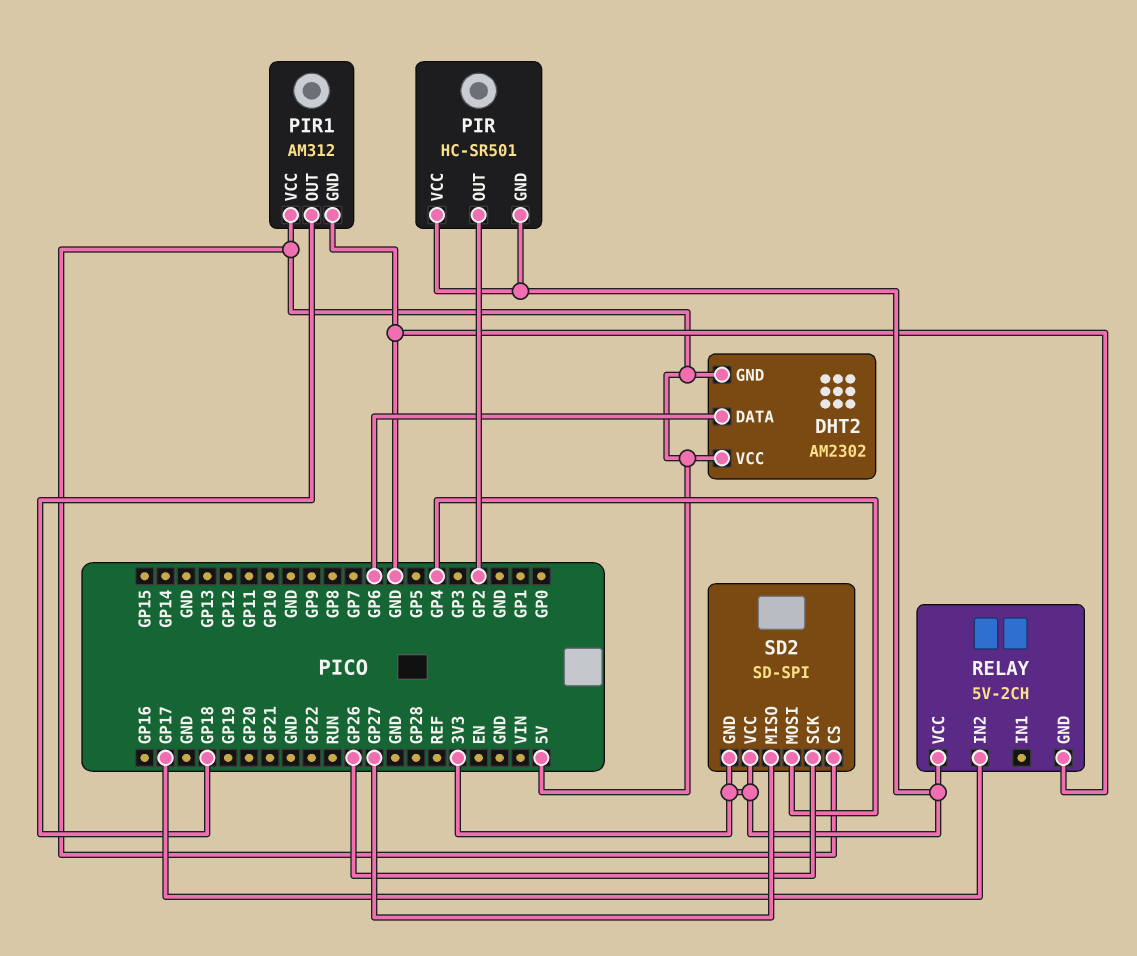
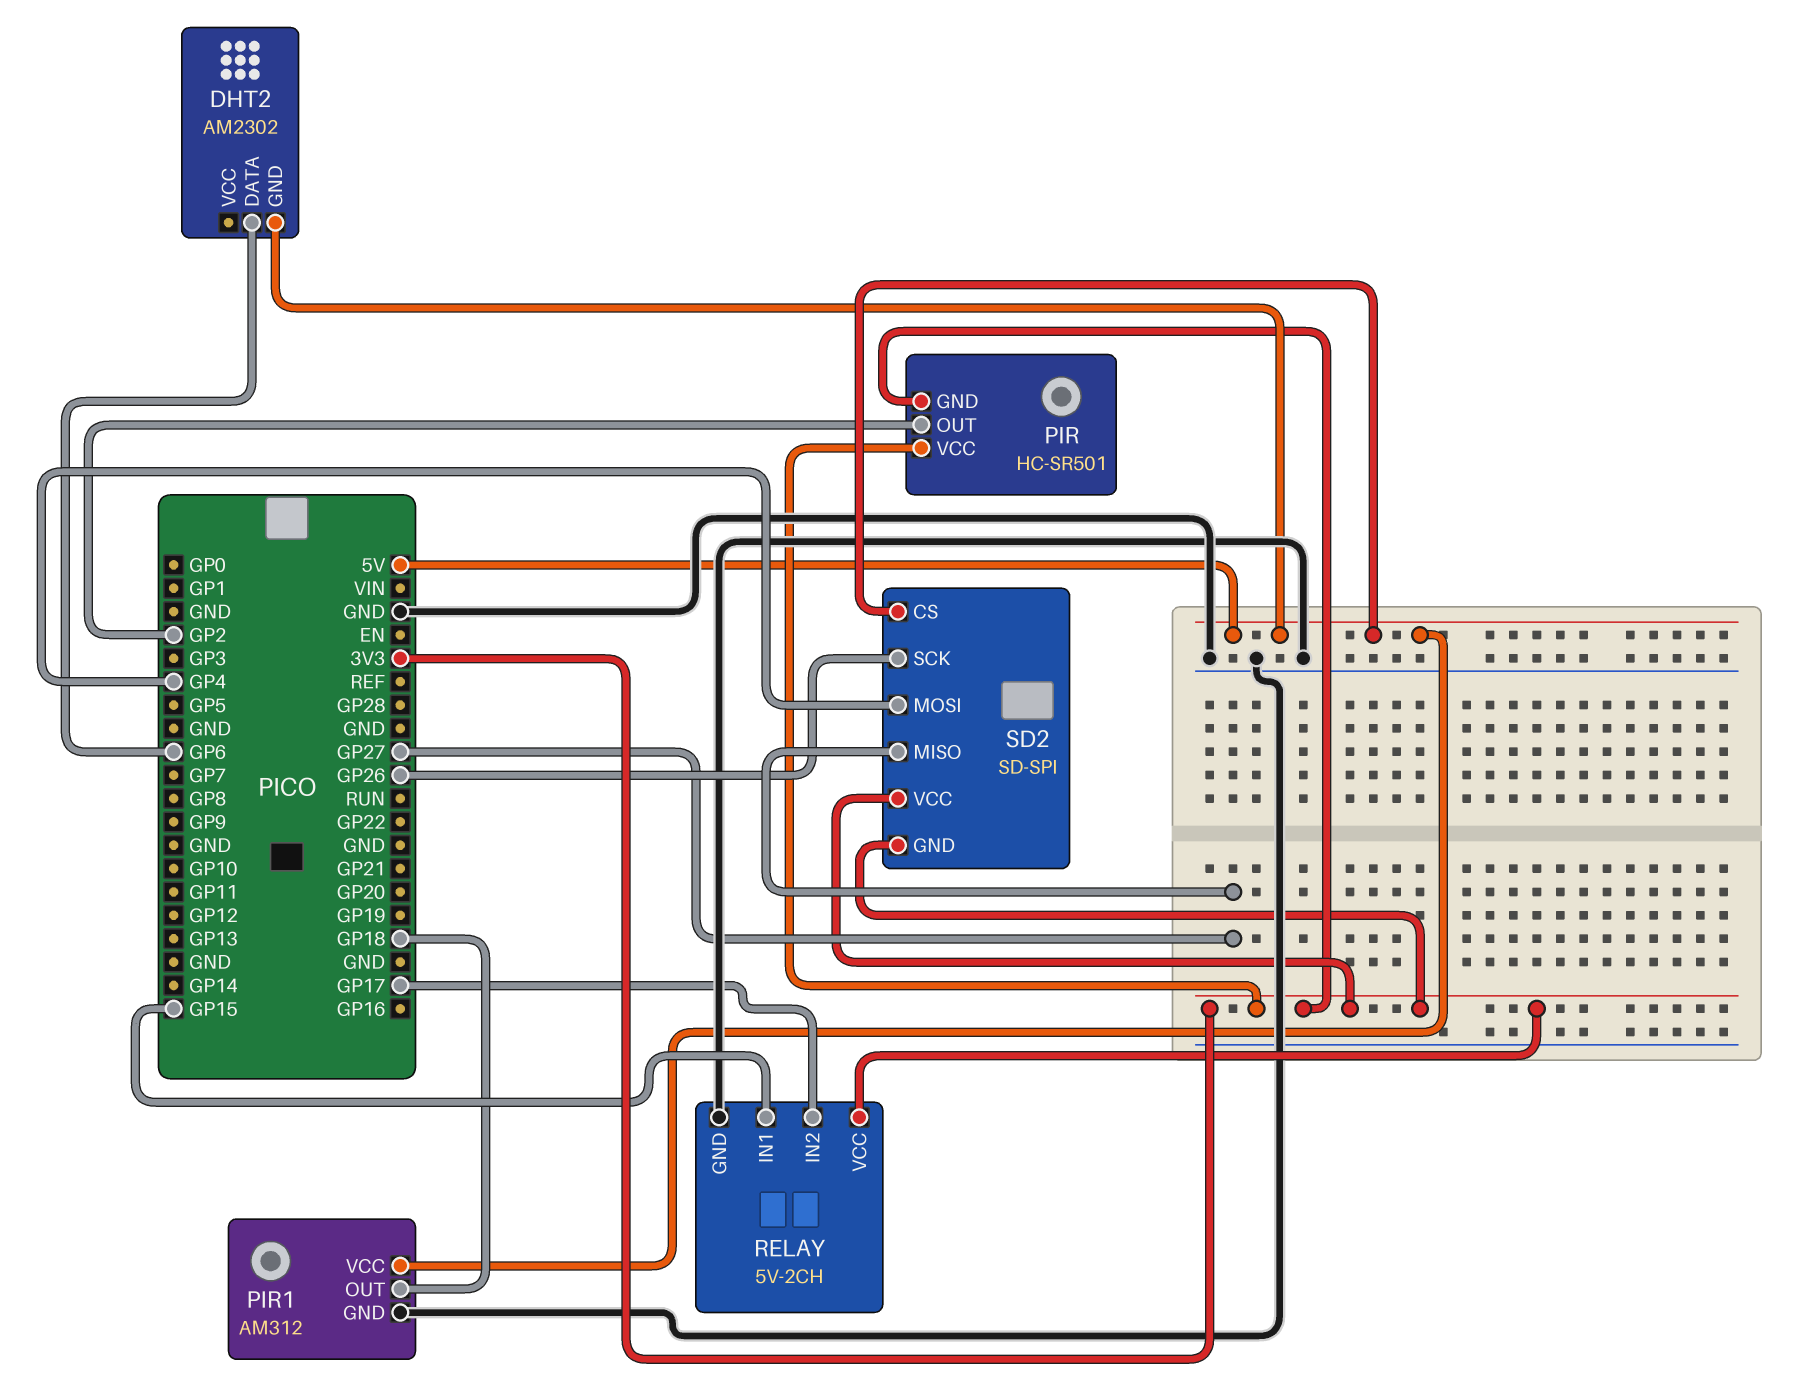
DHT2 pin VCC: 5V -> none
RELAY pin IN1: none -> GP15

